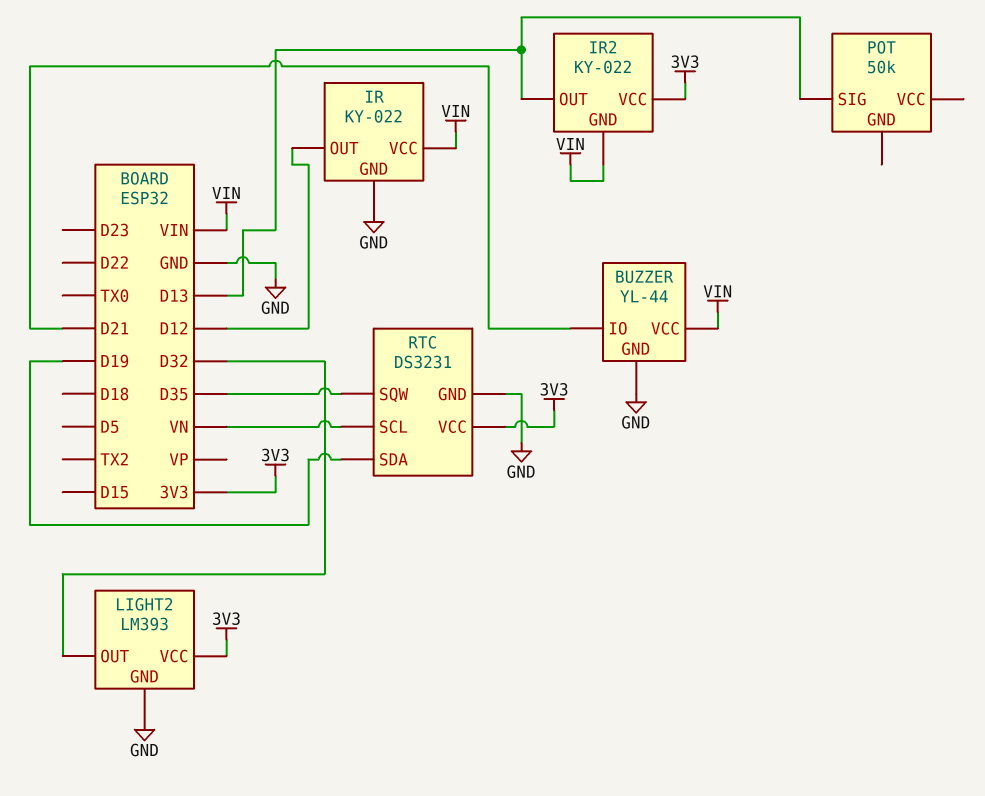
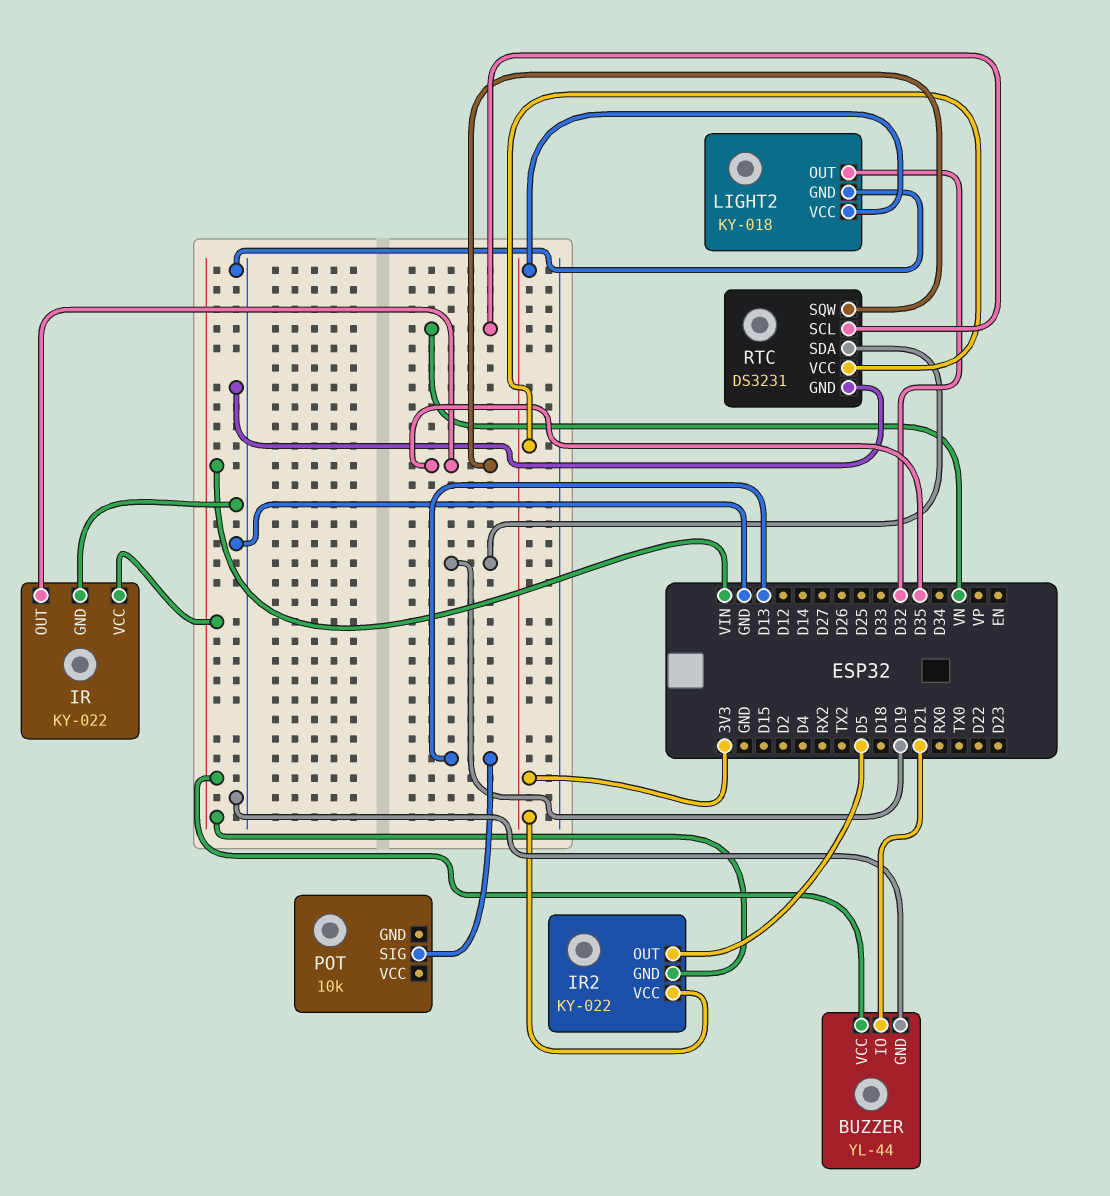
IR pin OUT: D12 -> D35
IR2 pin OUT: D13 -> D5
LIGHT2: LM393 -> KY-018
POT: 50k -> 10k

